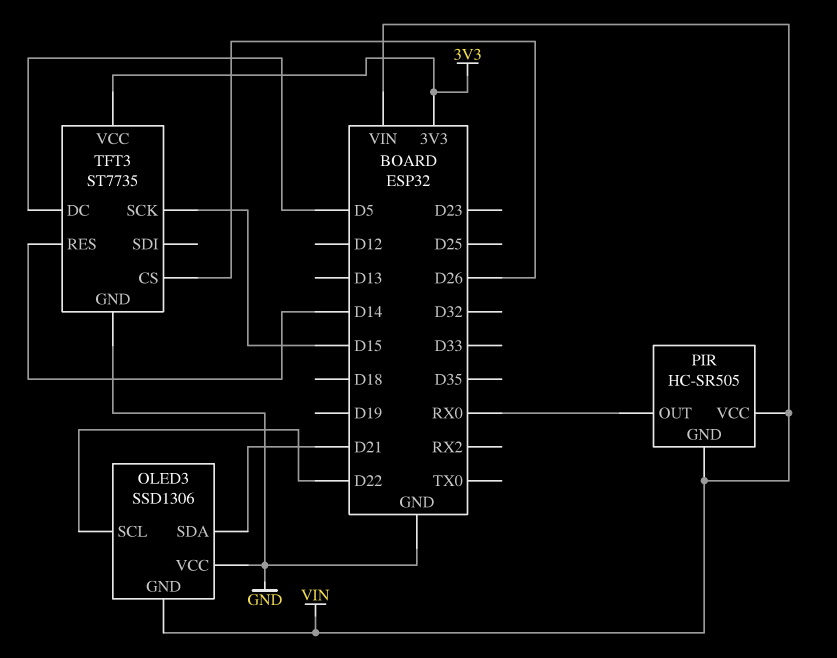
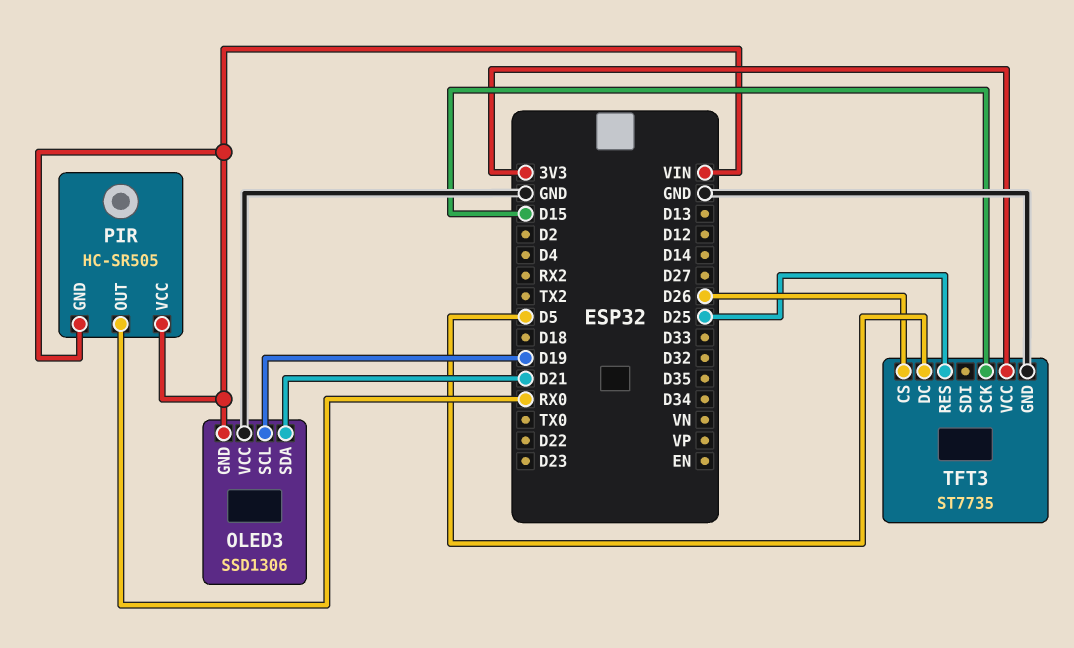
OLED3 pin SCL: D22 -> D19
TFT3 pin RES: D14 -> D25

